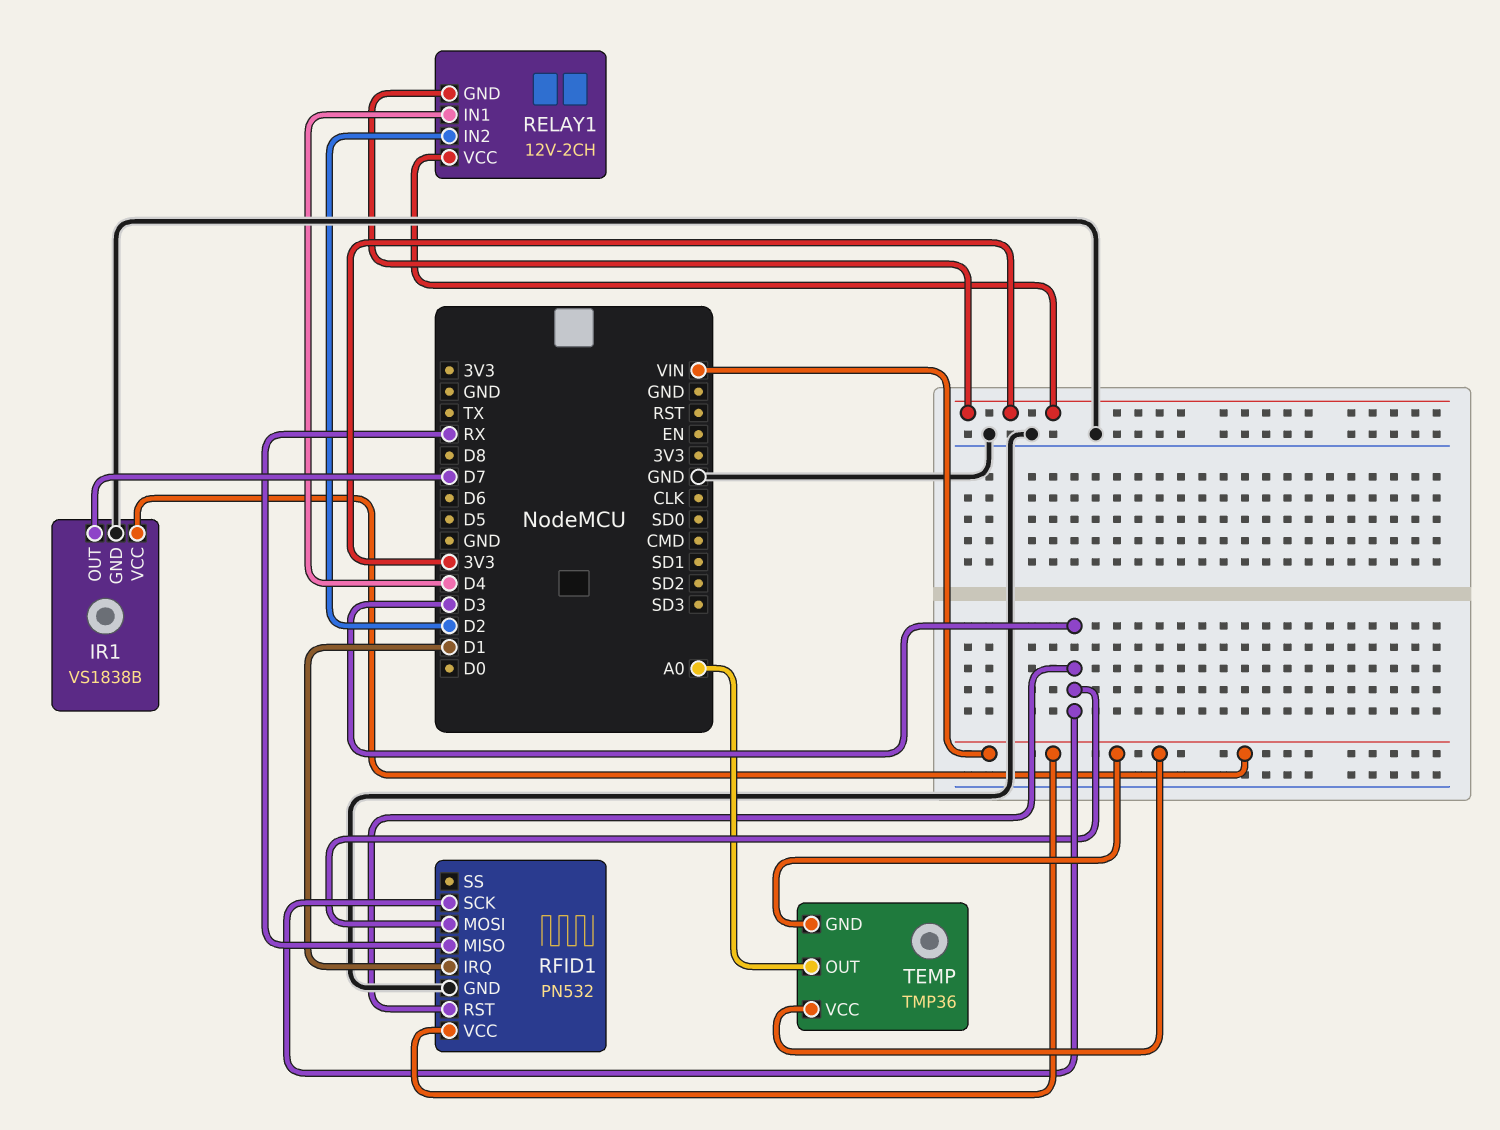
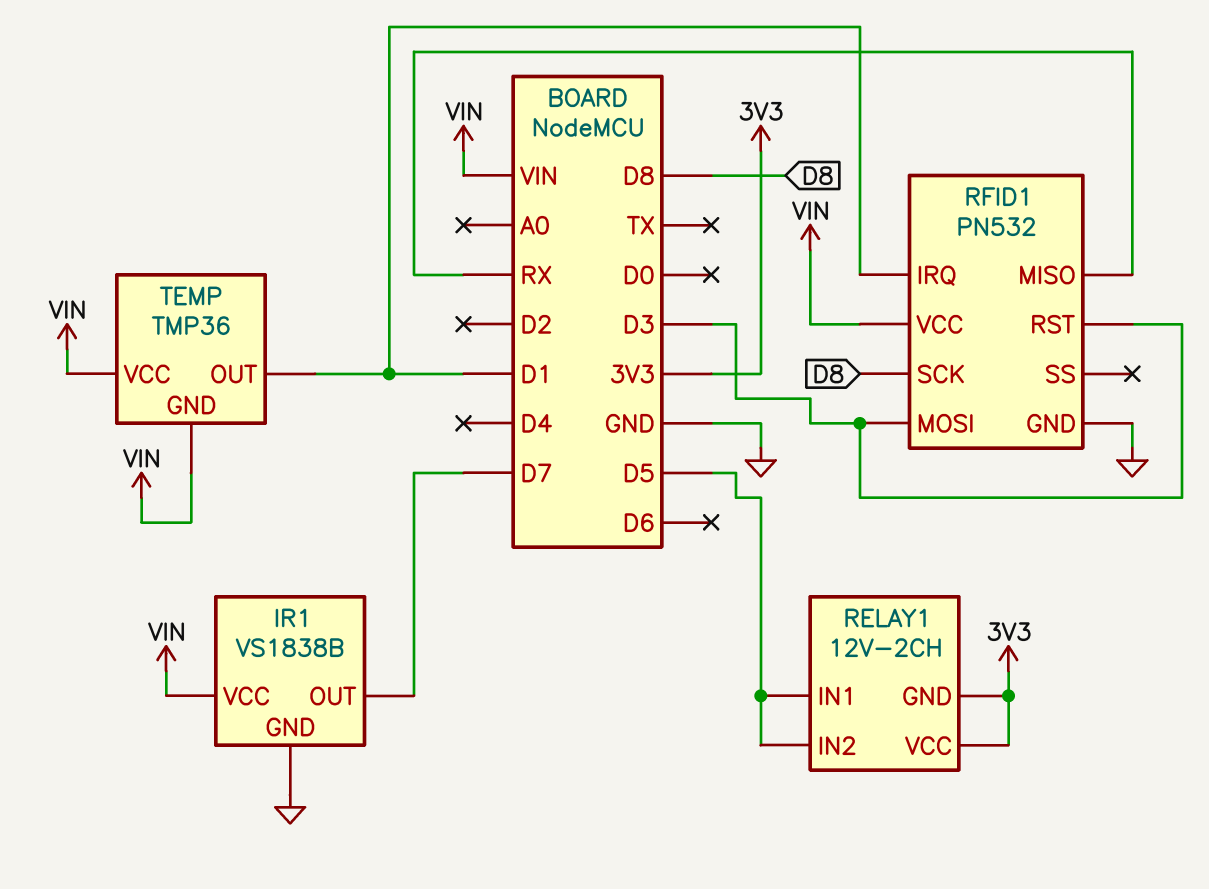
RELAY1 pin IN1: D4 -> D5
RELAY1 pin IN2: D2 -> D5
RFID1 pin SCK: D3 -> D8
TEMP pin OUT: A0 -> D1

